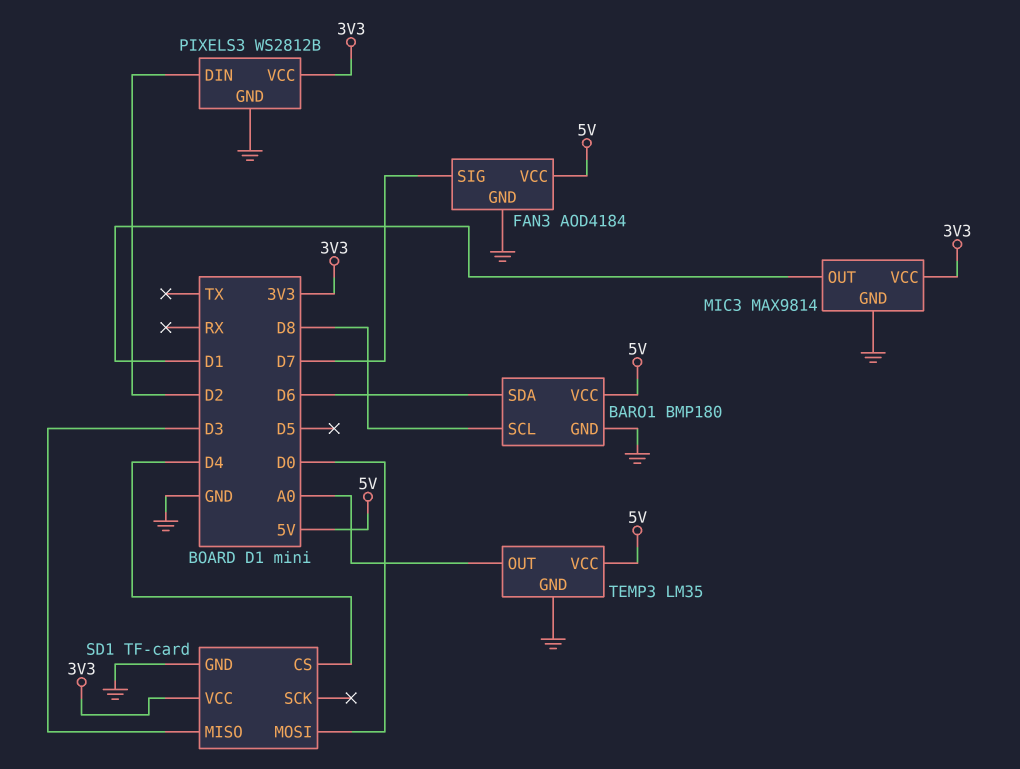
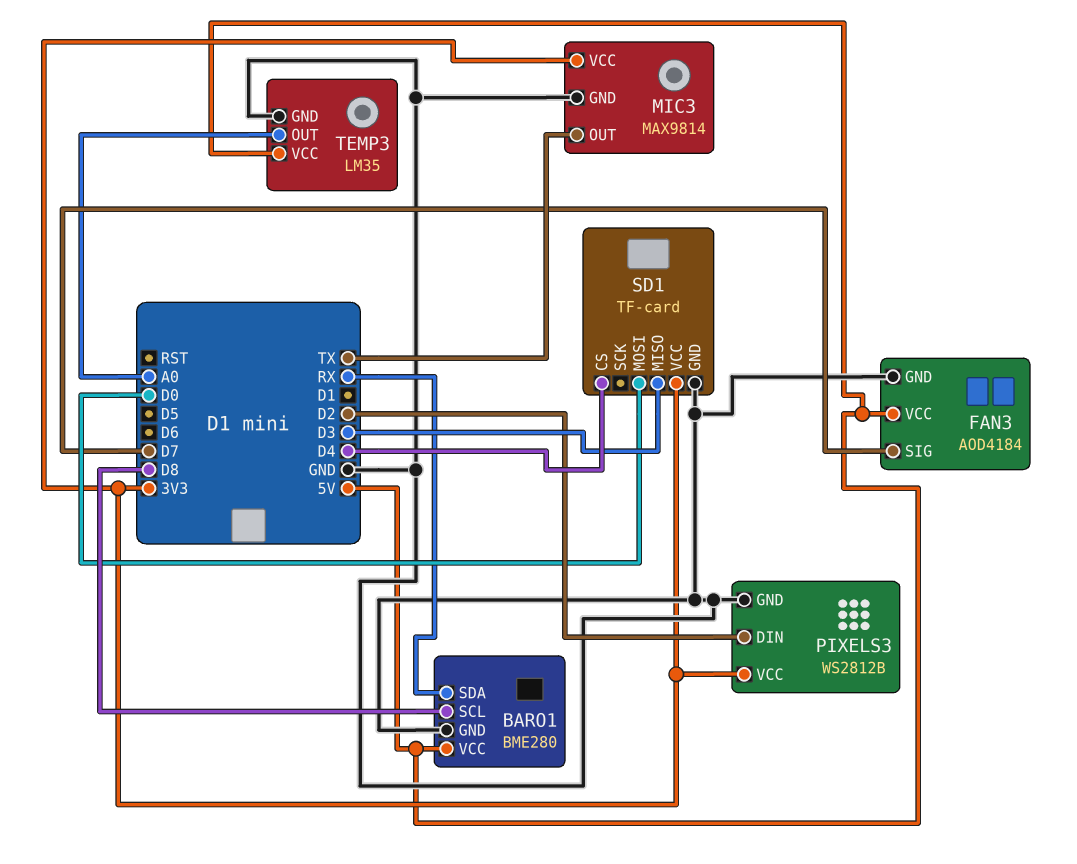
BARO1: BMP180 -> BME280
BARO1 pin SDA: D6 -> RX
MIC3 pin OUT: D1 -> TX

